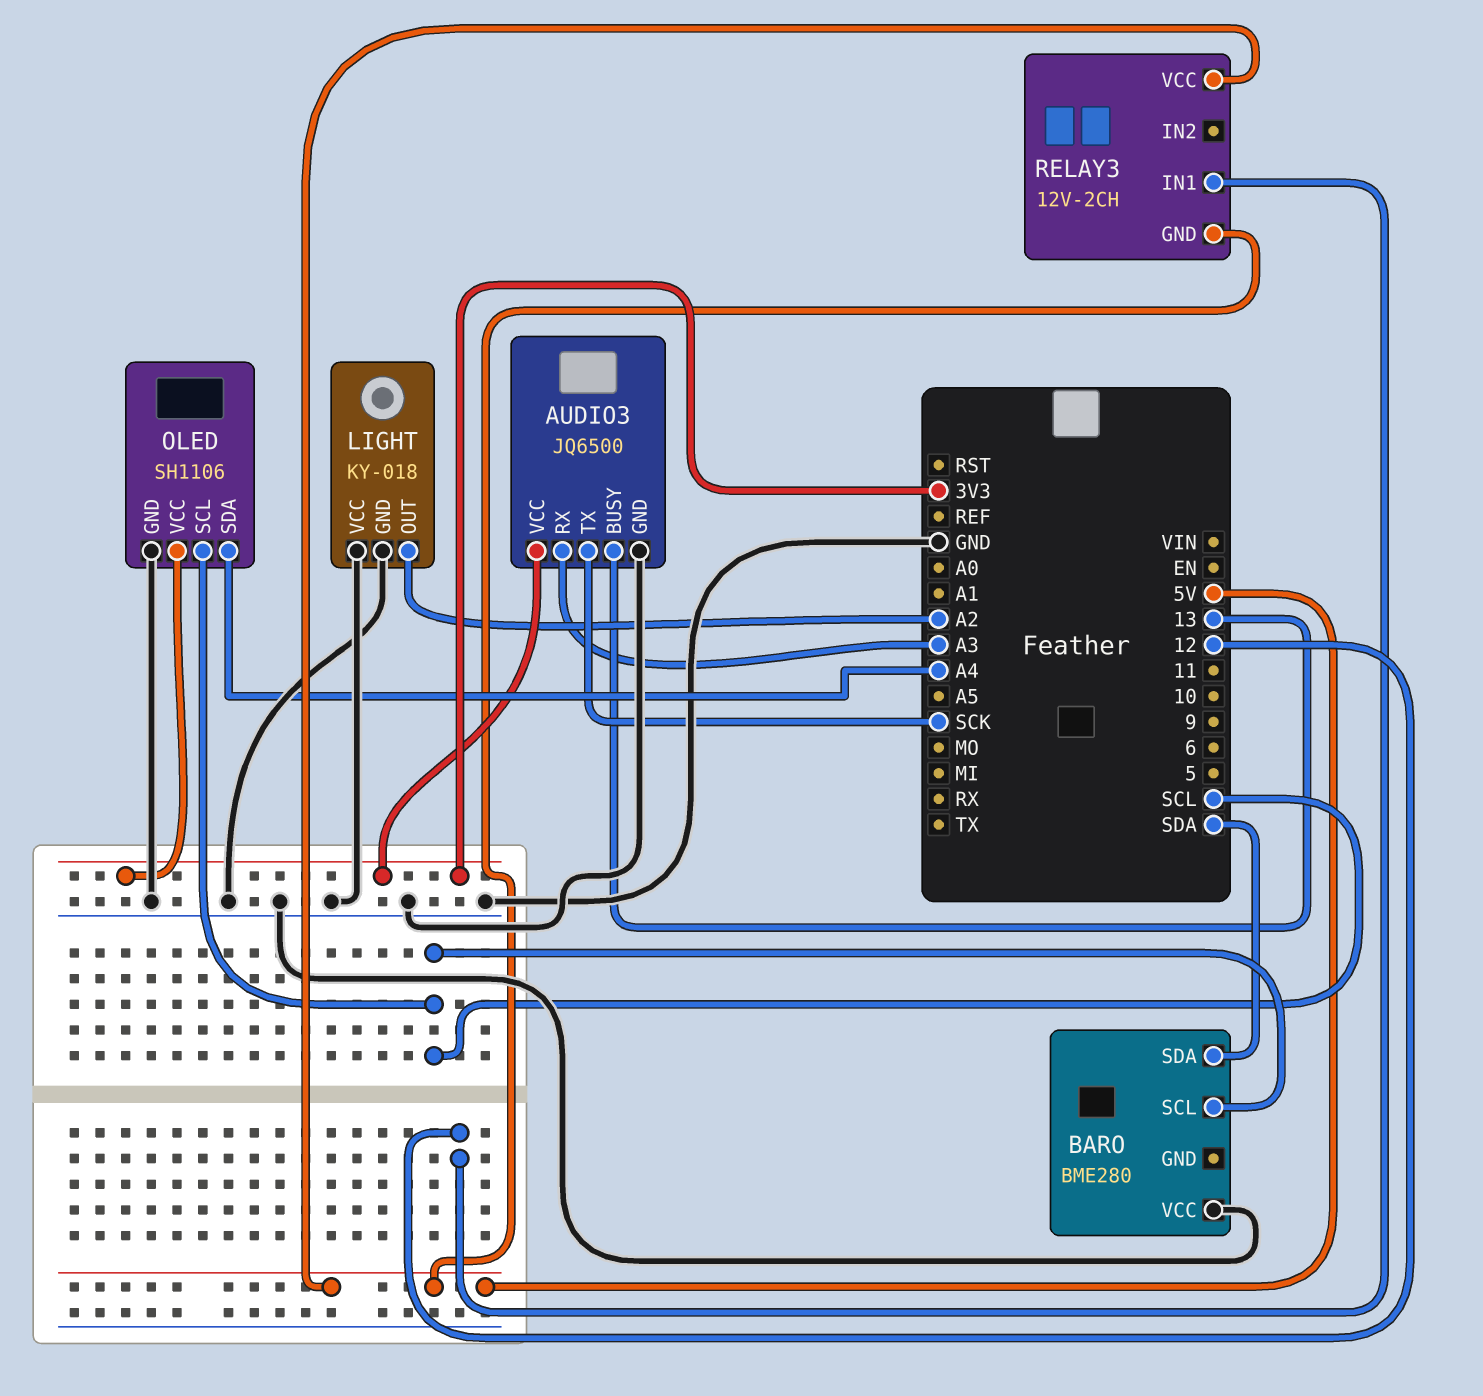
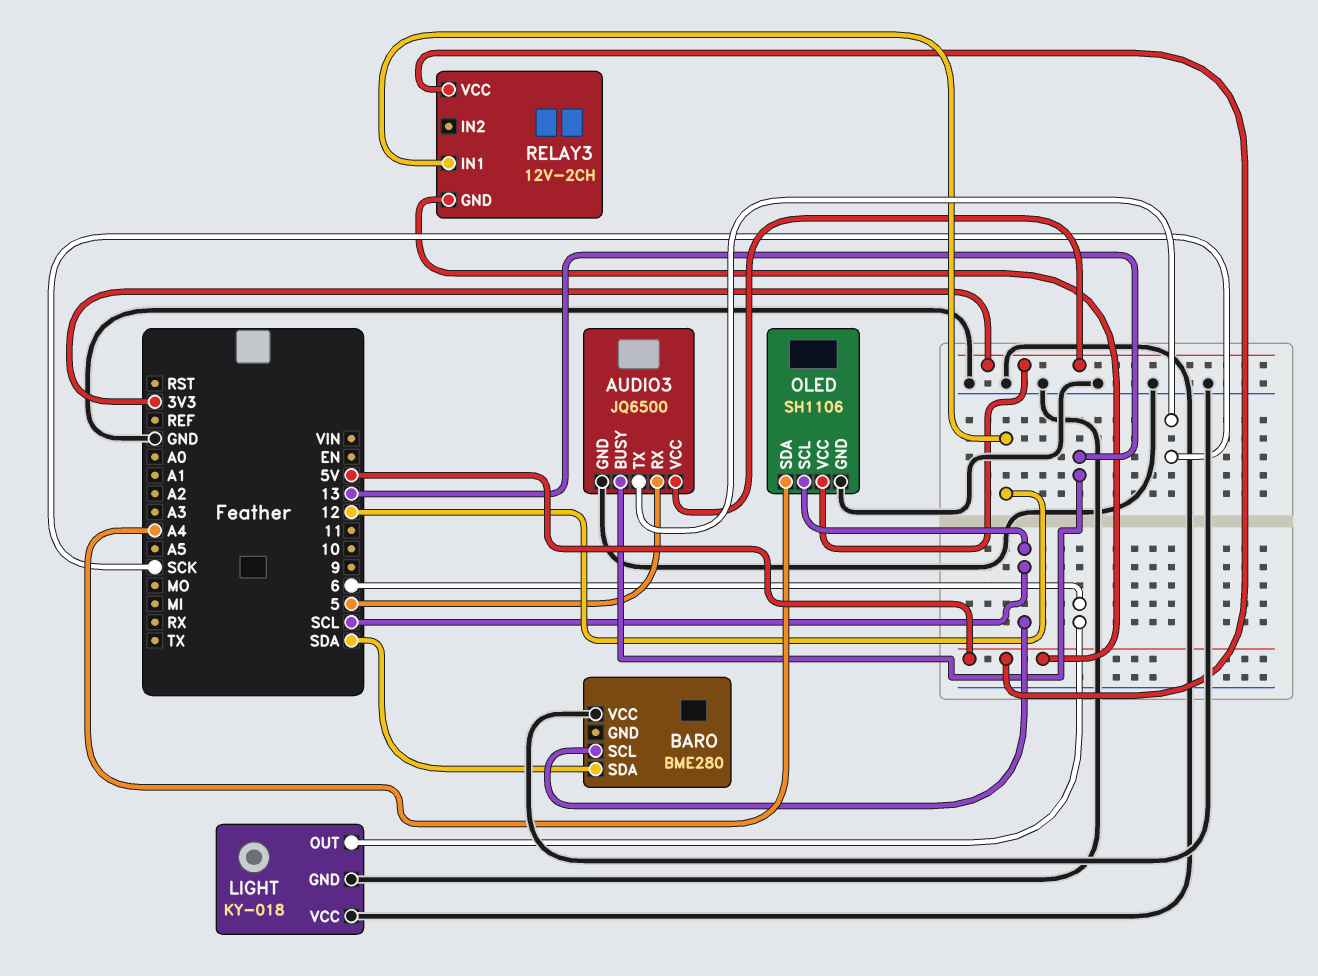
AUDIO3 pin RX: A3 -> 5
LIGHT pin OUT: A2 -> 6

